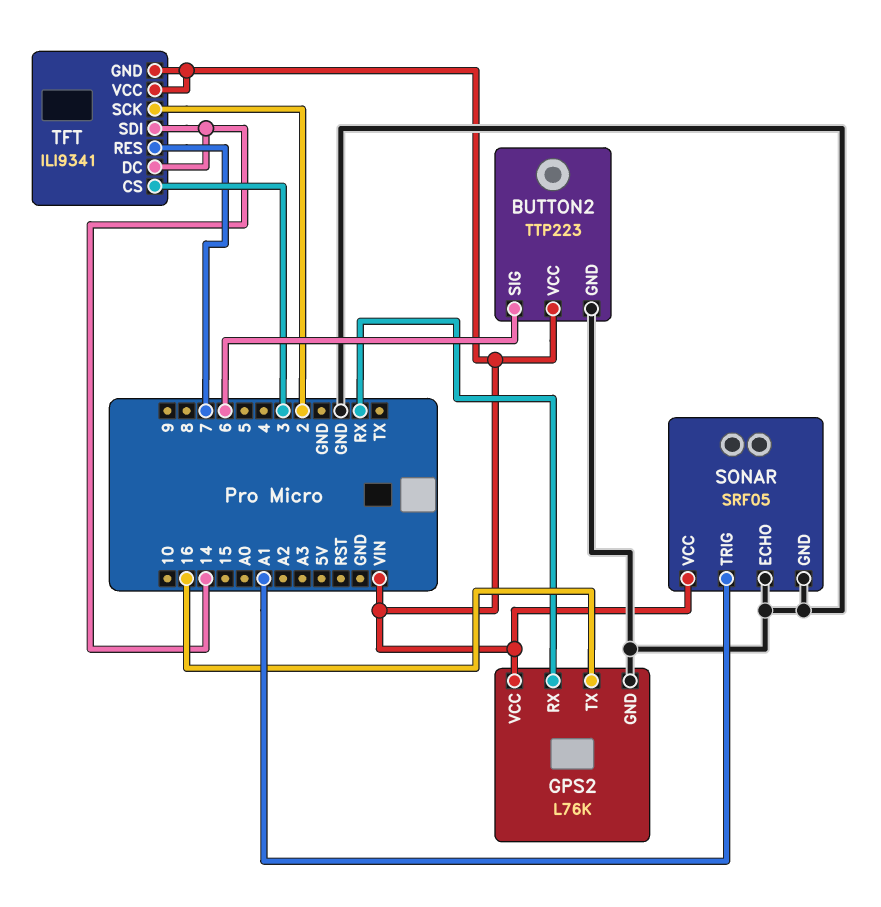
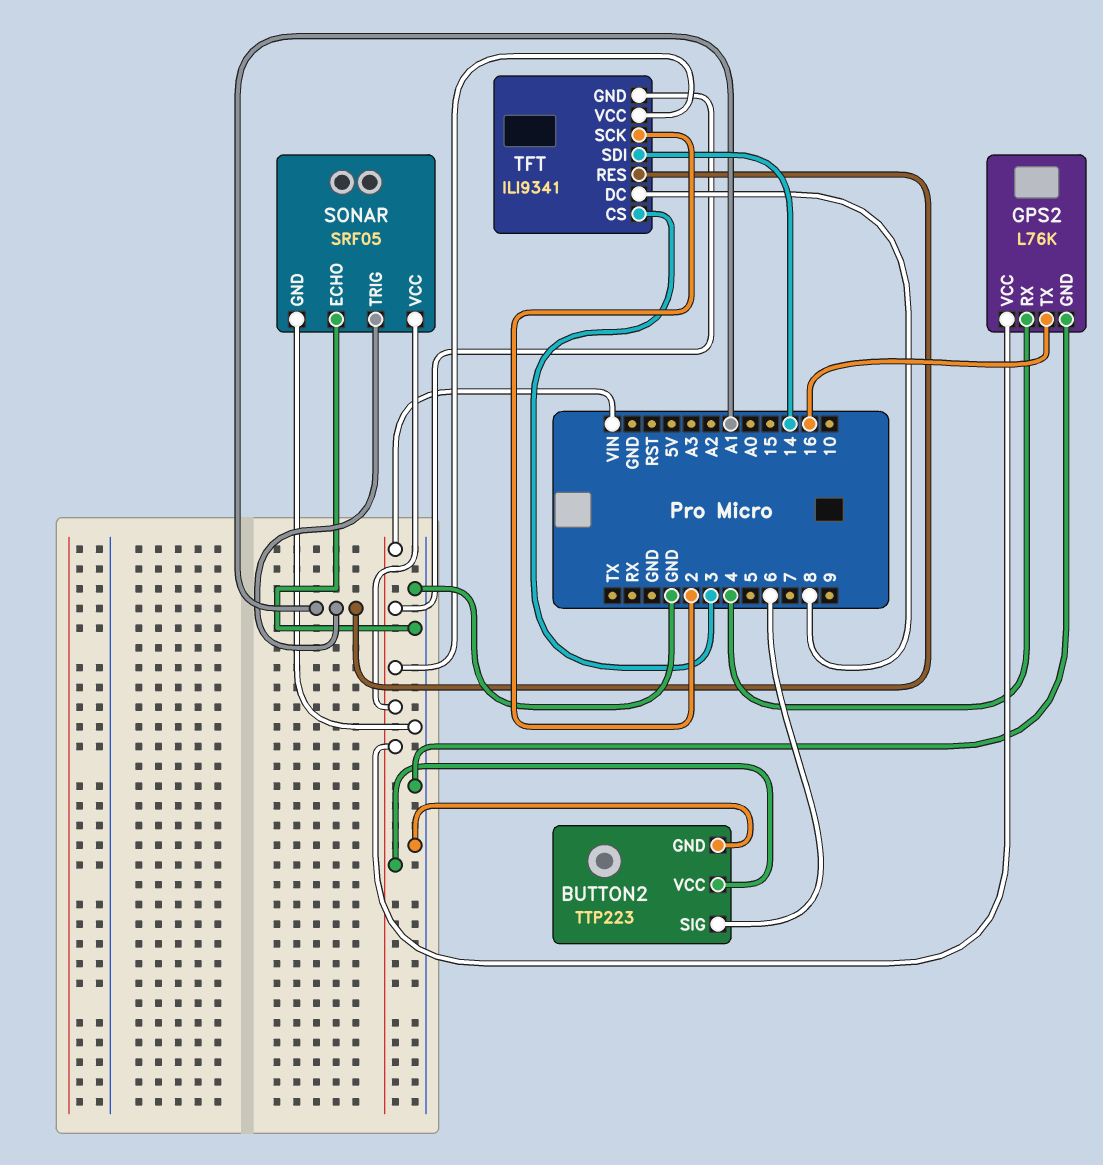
GPS2 pin RX: RX -> 4
TFT pin DC: 14 -> 8
TFT pin RES: 7 -> A1

